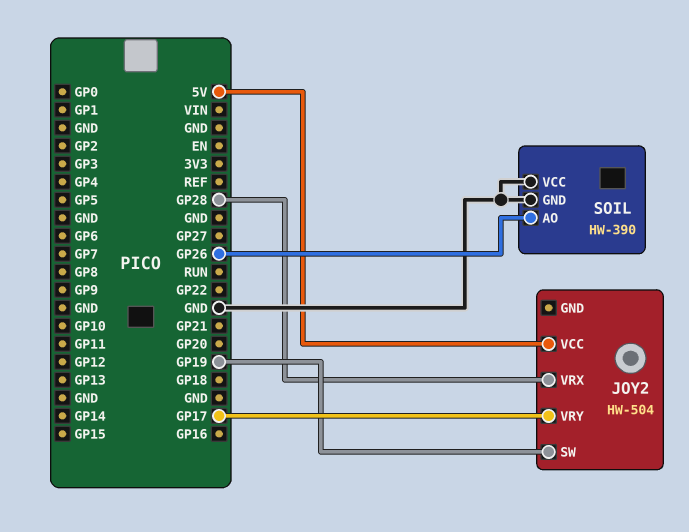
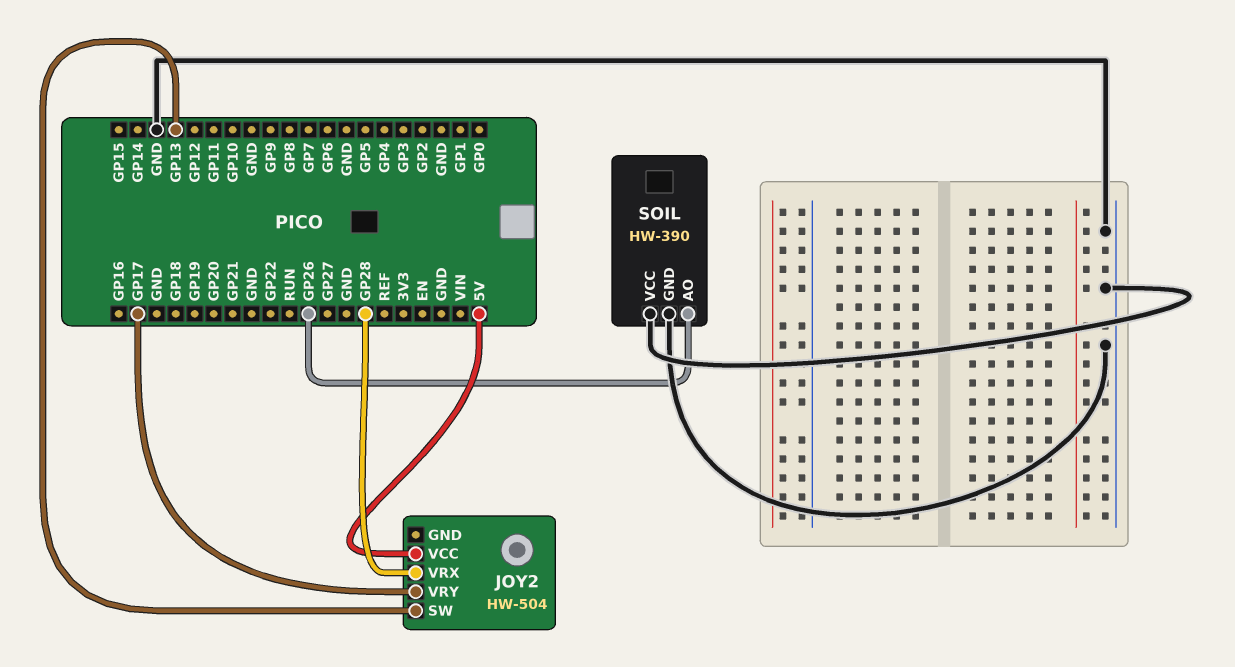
JOY2 pin SW: GP19 -> GP13

